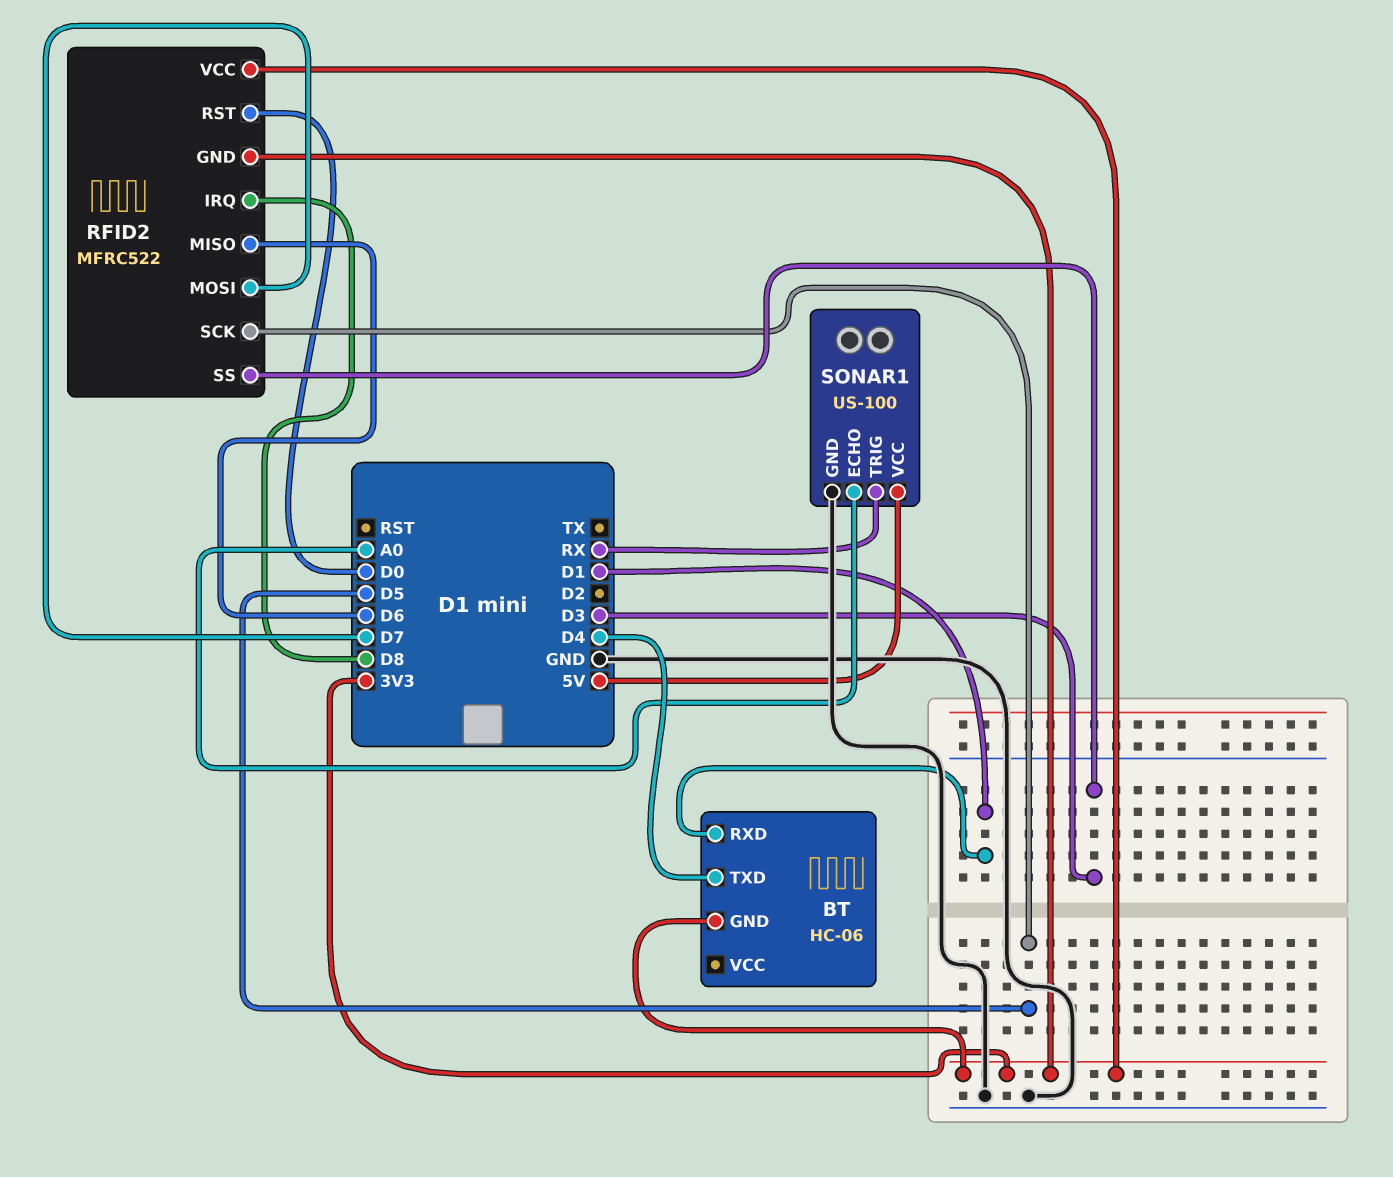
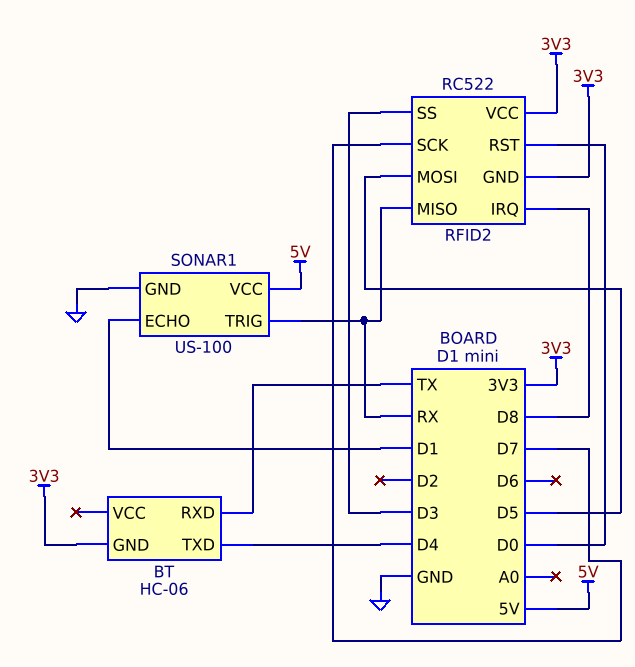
BT pin RXD: D1 -> TX
RFID2: MFRC522 -> RC522
RFID2 pin MISO: D6 -> RX
RFID2 pin MOSI: D7 -> D5
RFID2 pin SCK: D5 -> D7
SONAR1 pin ECHO: A0 -> D1

